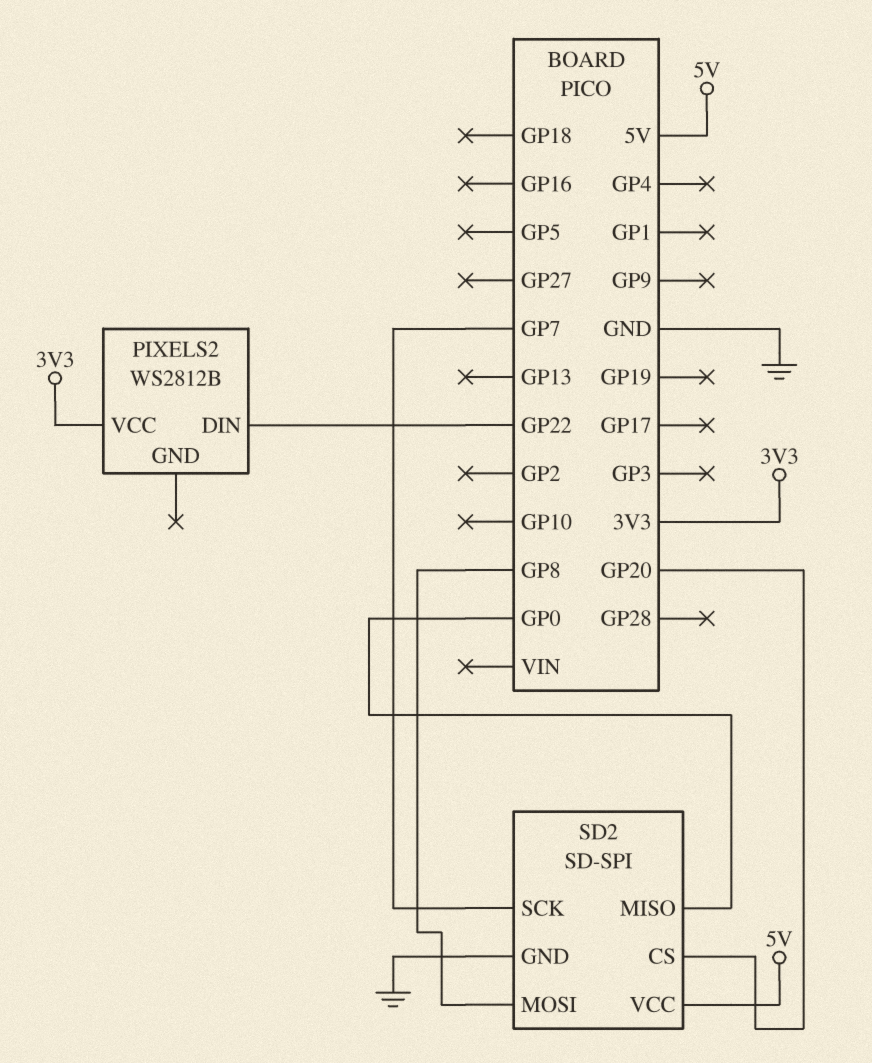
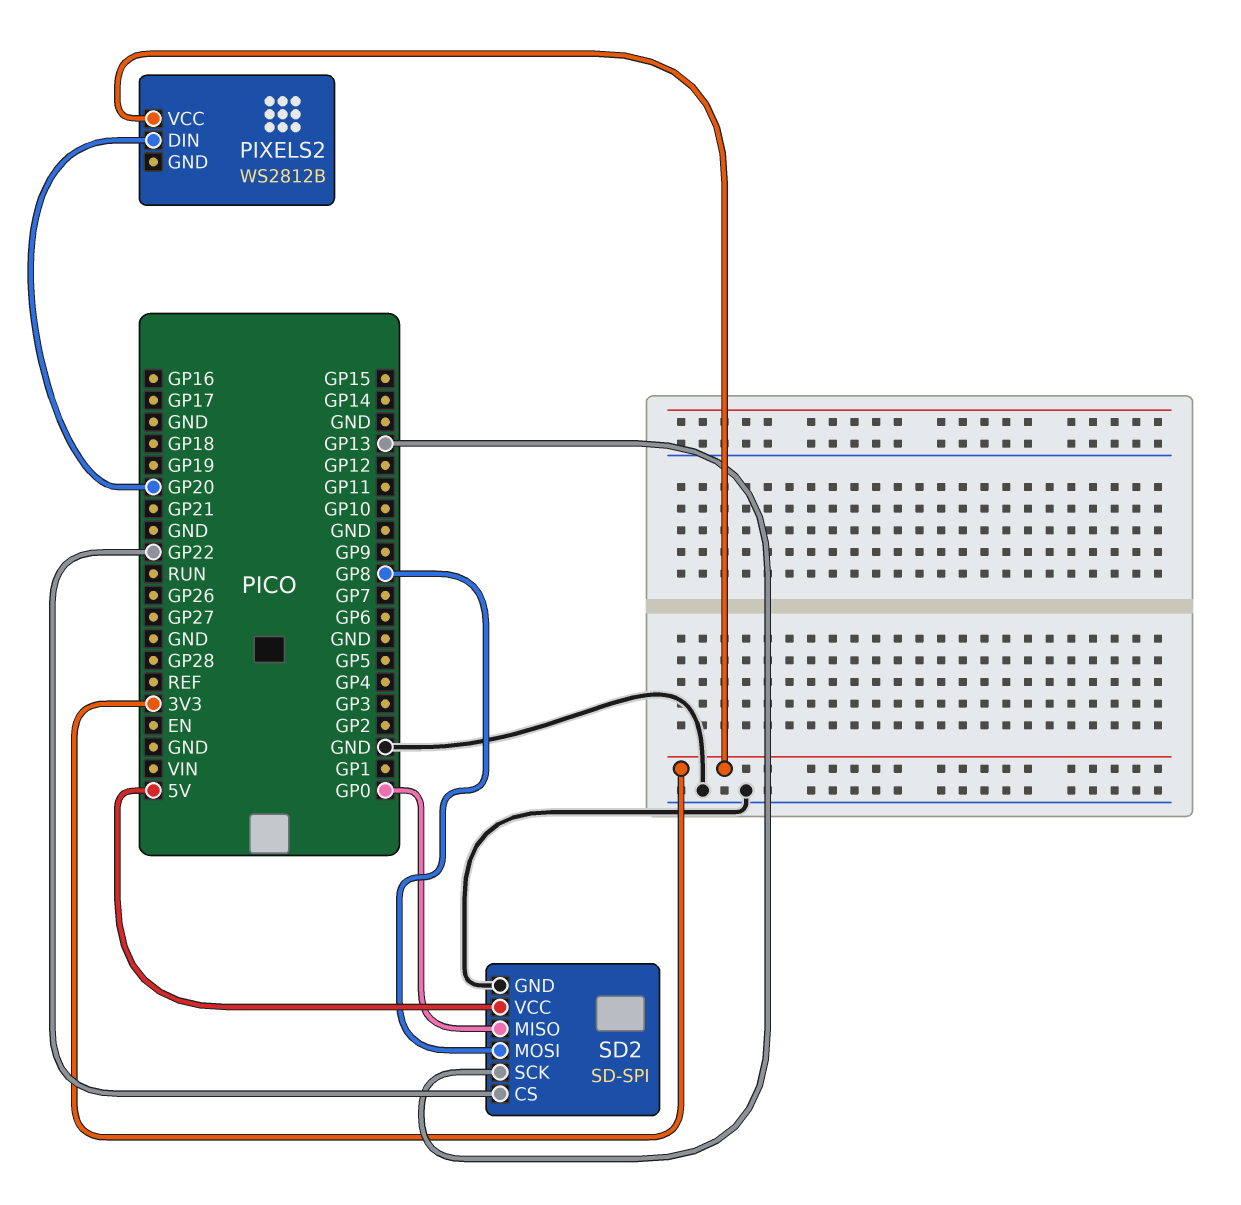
PIXELS2 pin DIN: GP22 -> GP20
SD2 pin CS: GP20 -> GP22
SD2 pin SCK: GP7 -> GP13

